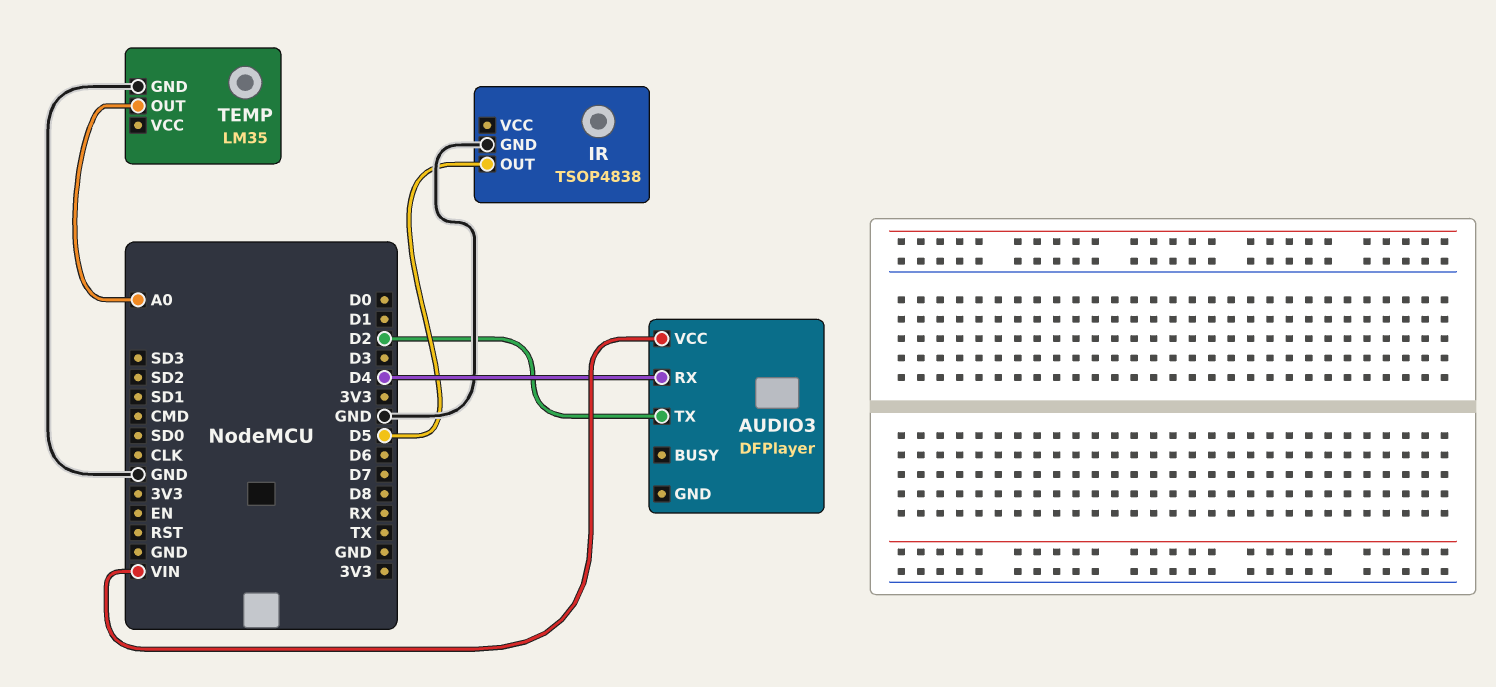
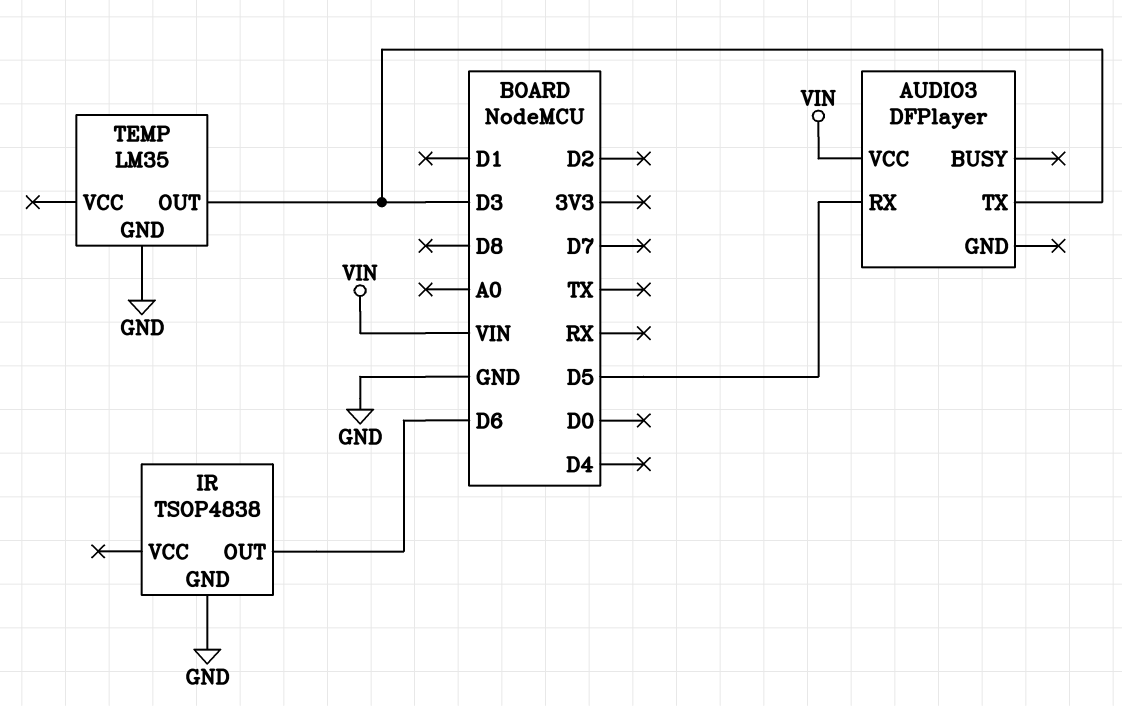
AUDIO3 pin RX: D4 -> D5
AUDIO3 pin TX: D2 -> D3
IR pin OUT: D5 -> D6
TEMP pin OUT: A0 -> D3

